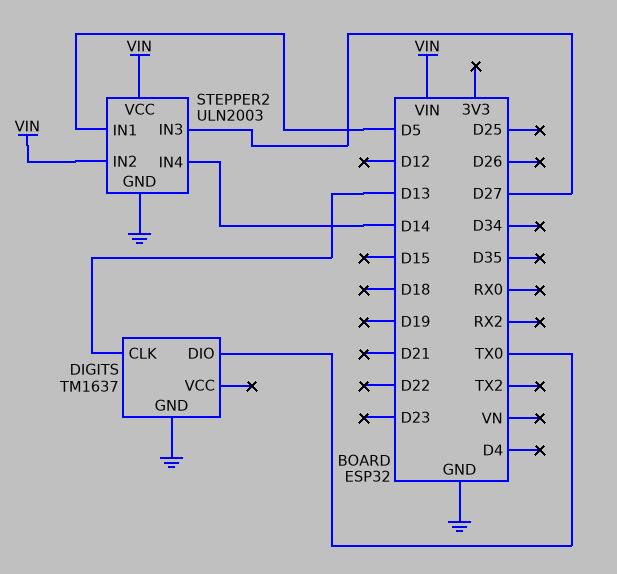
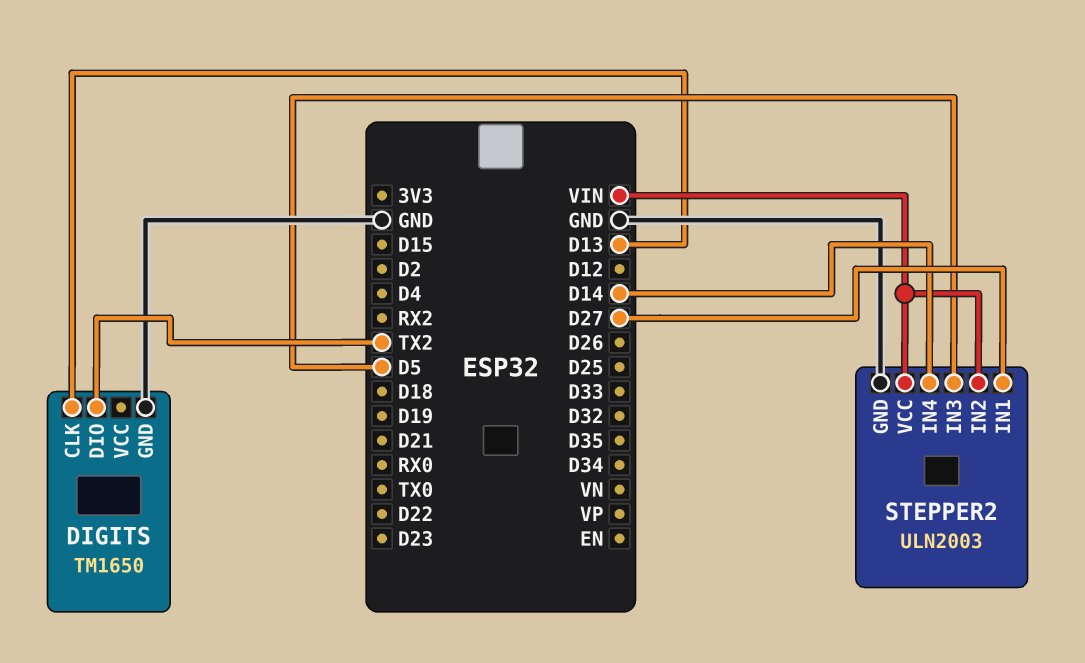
DIGITS: TM1637 -> TM1650
DIGITS pin DIO: TX0 -> TX2
STEPPER2 pin IN1: D5 -> D27
STEPPER2 pin IN3: D27 -> D5

